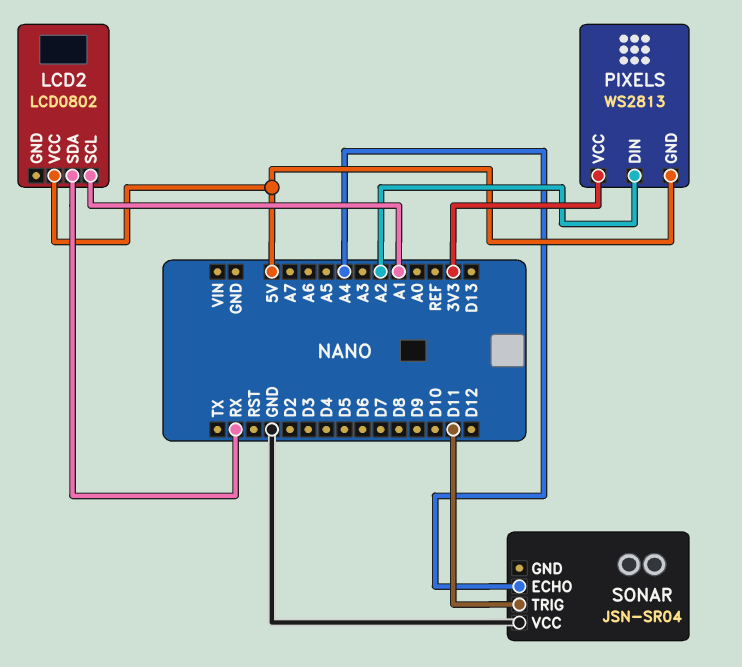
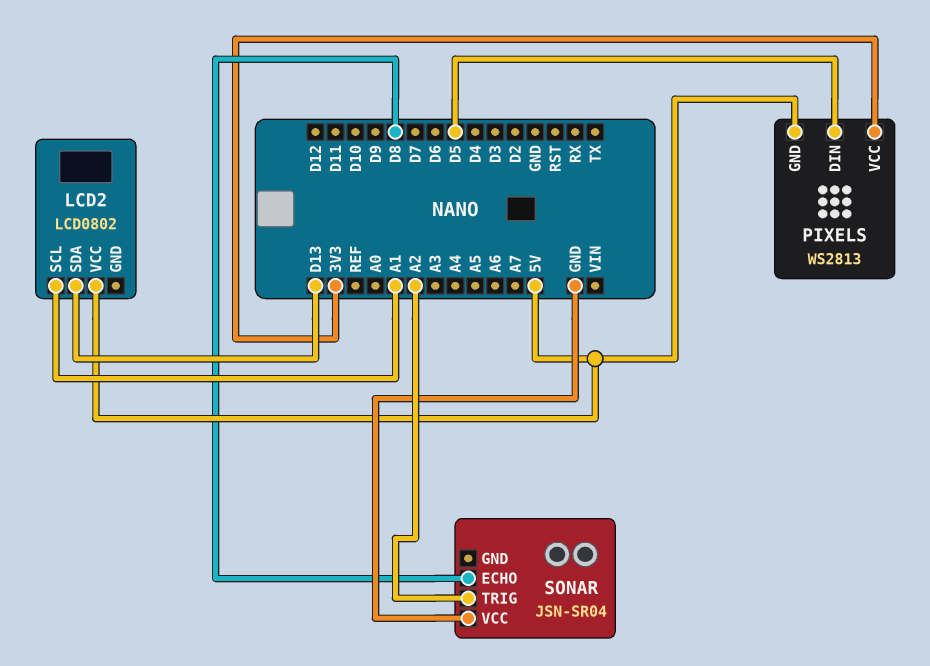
LCD2 pin SDA: RX -> D13
PIXELS pin DIN: A2 -> D5
SONAR pin ECHO: A4 -> D8
SONAR pin TRIG: D11 -> A2

